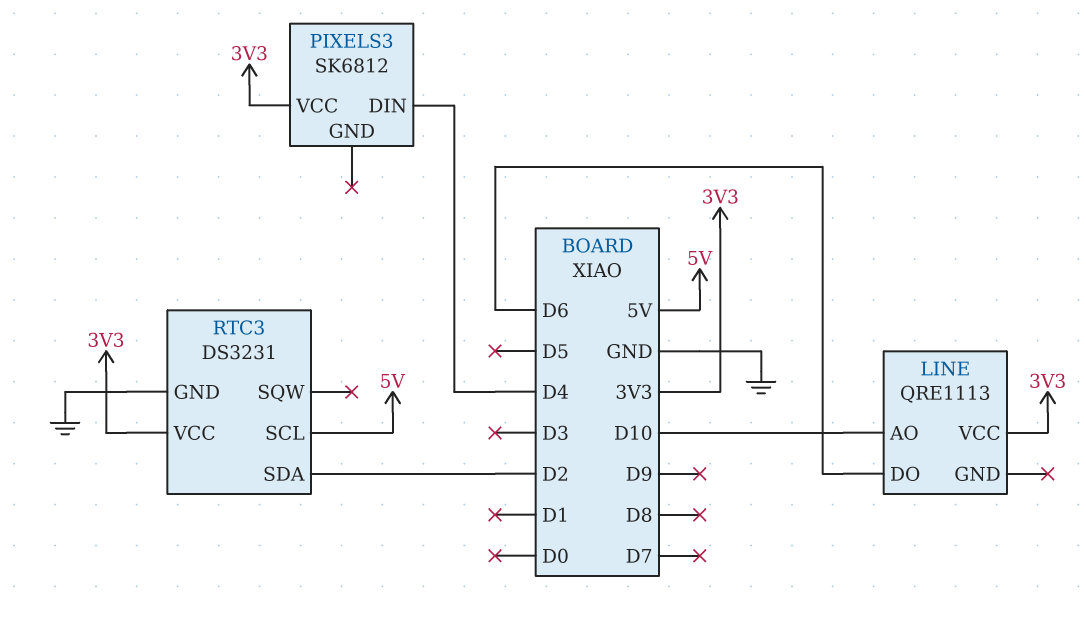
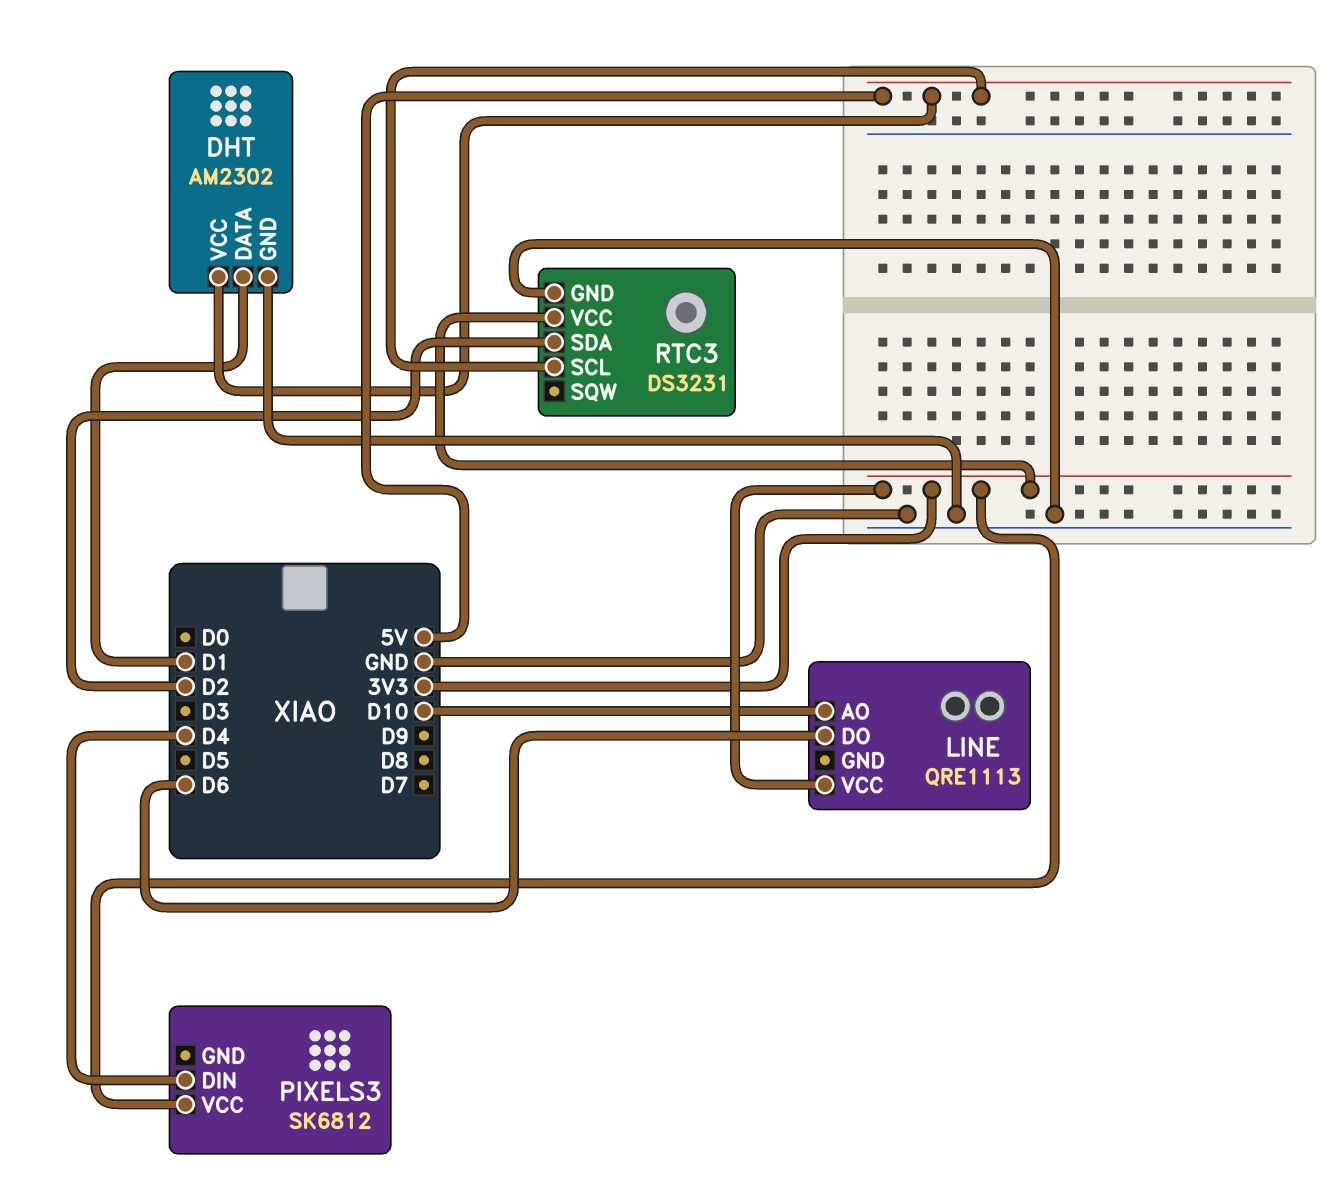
DHT: none -> AM2302
DHT pin DATA: none -> D1
DHT pin GND: none -> GND
DHT pin VCC: none -> 5V

